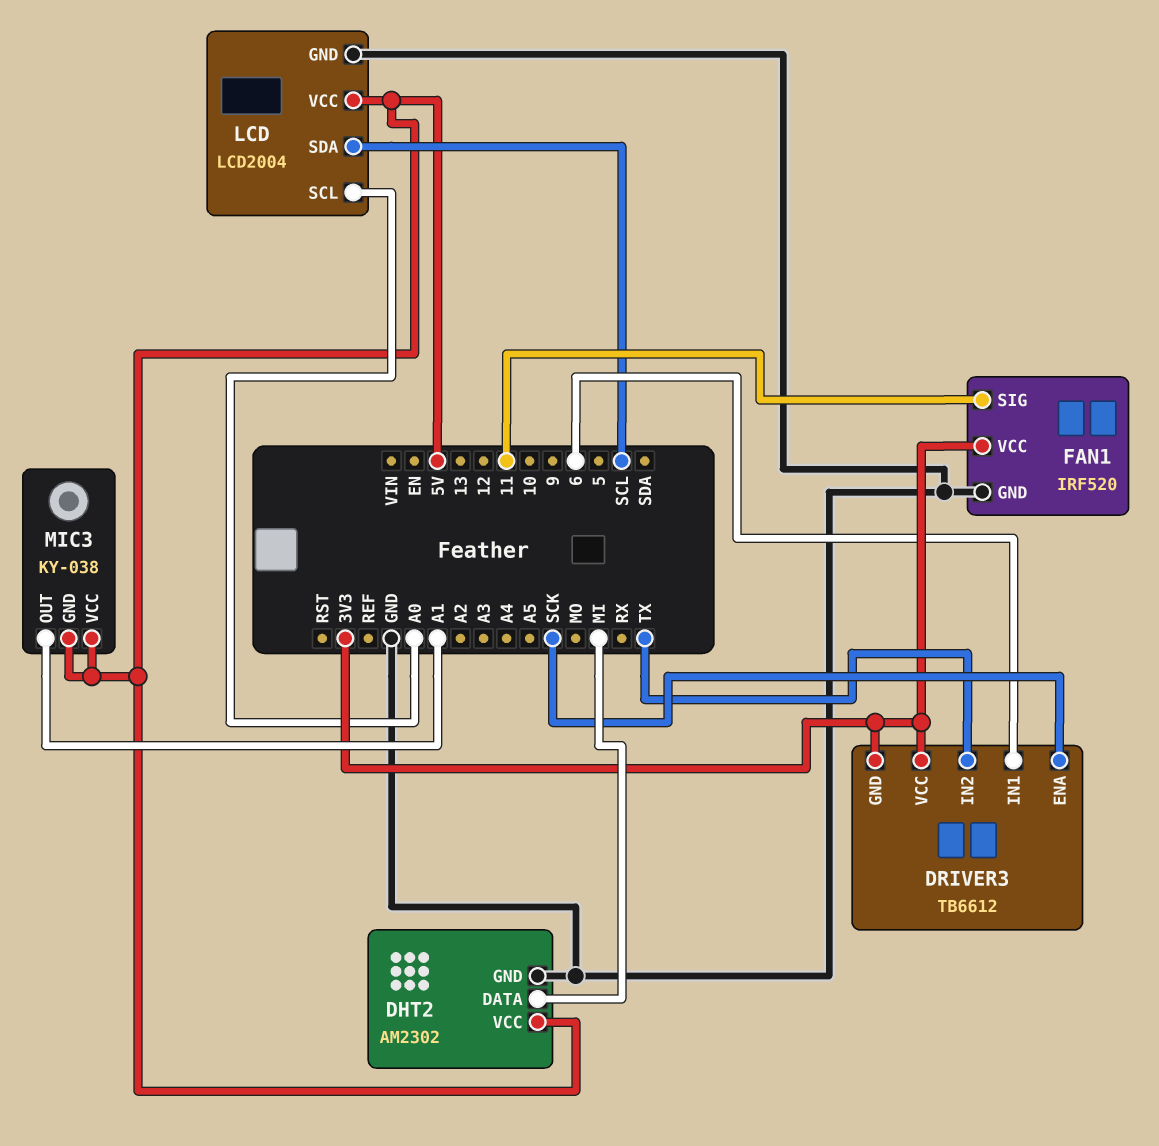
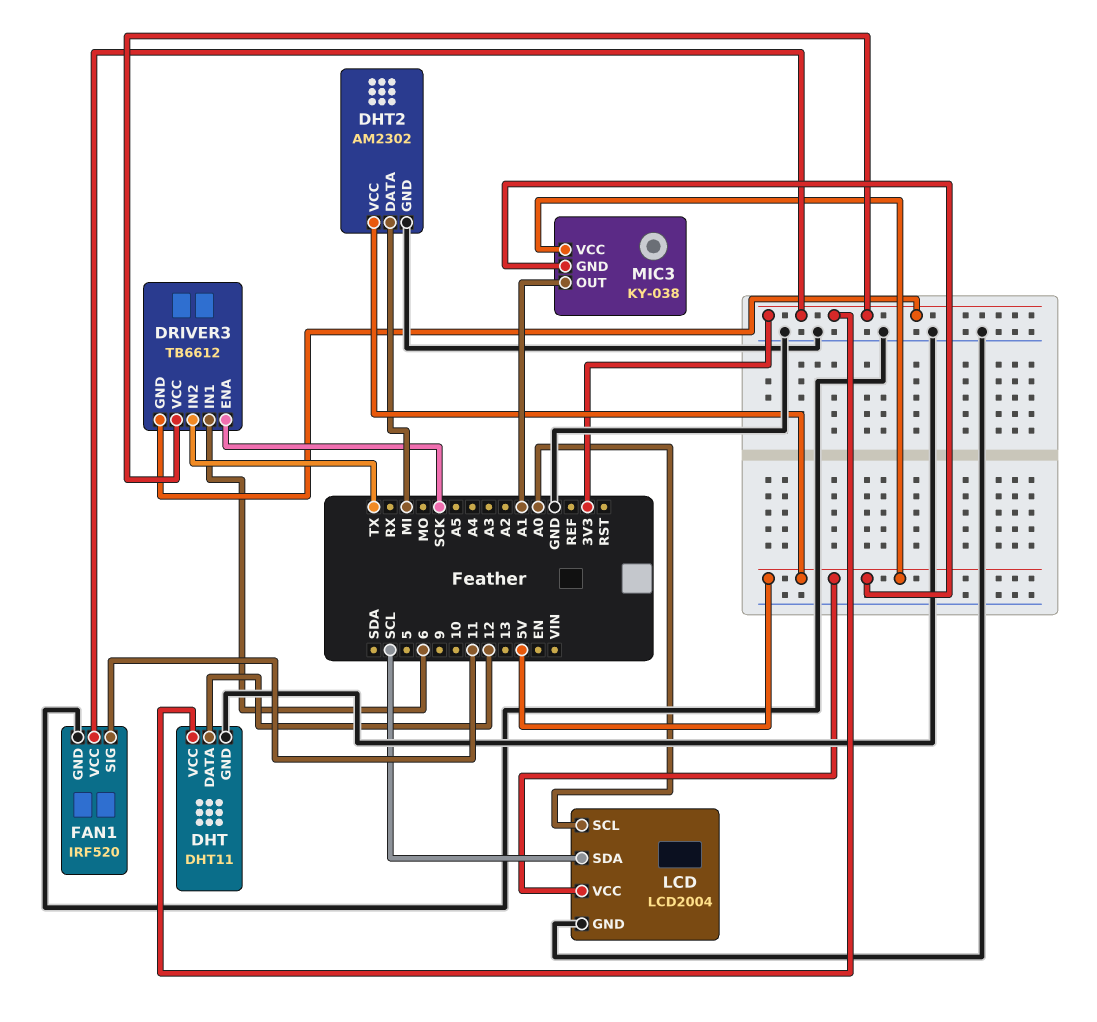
DHT: none -> DHT11
DHT pin DATA: none -> 12
DHT pin GND: none -> GND
DHT pin VCC: none -> 3V3

